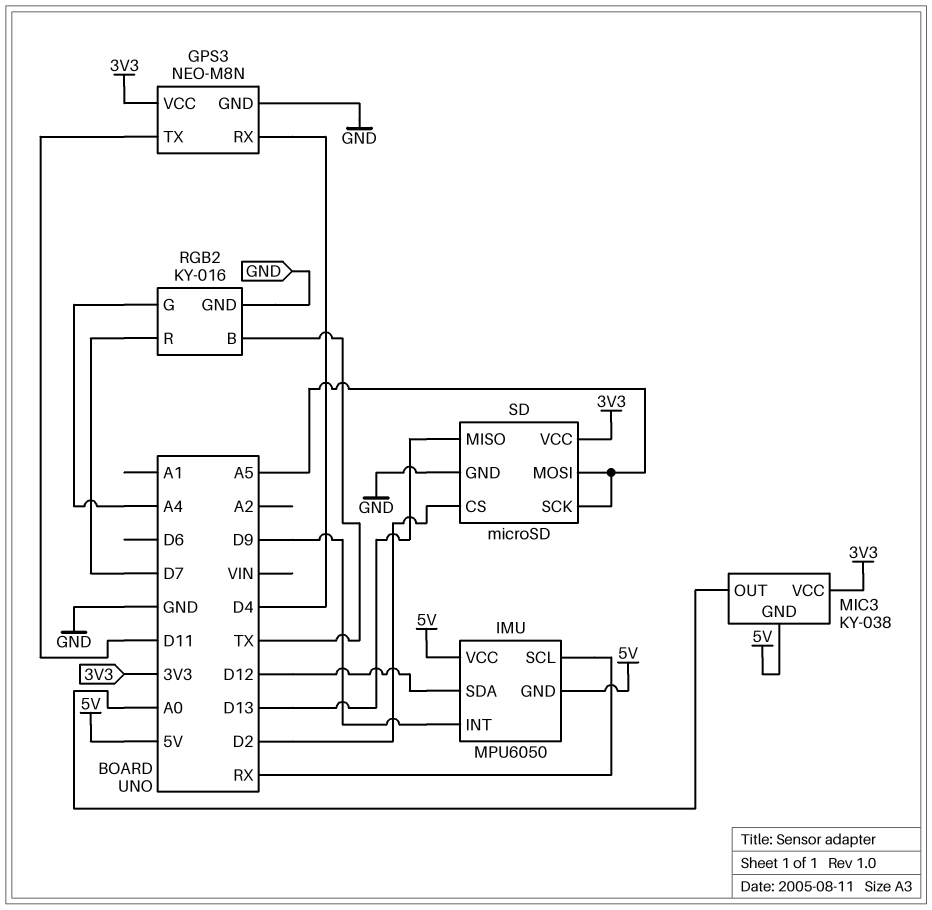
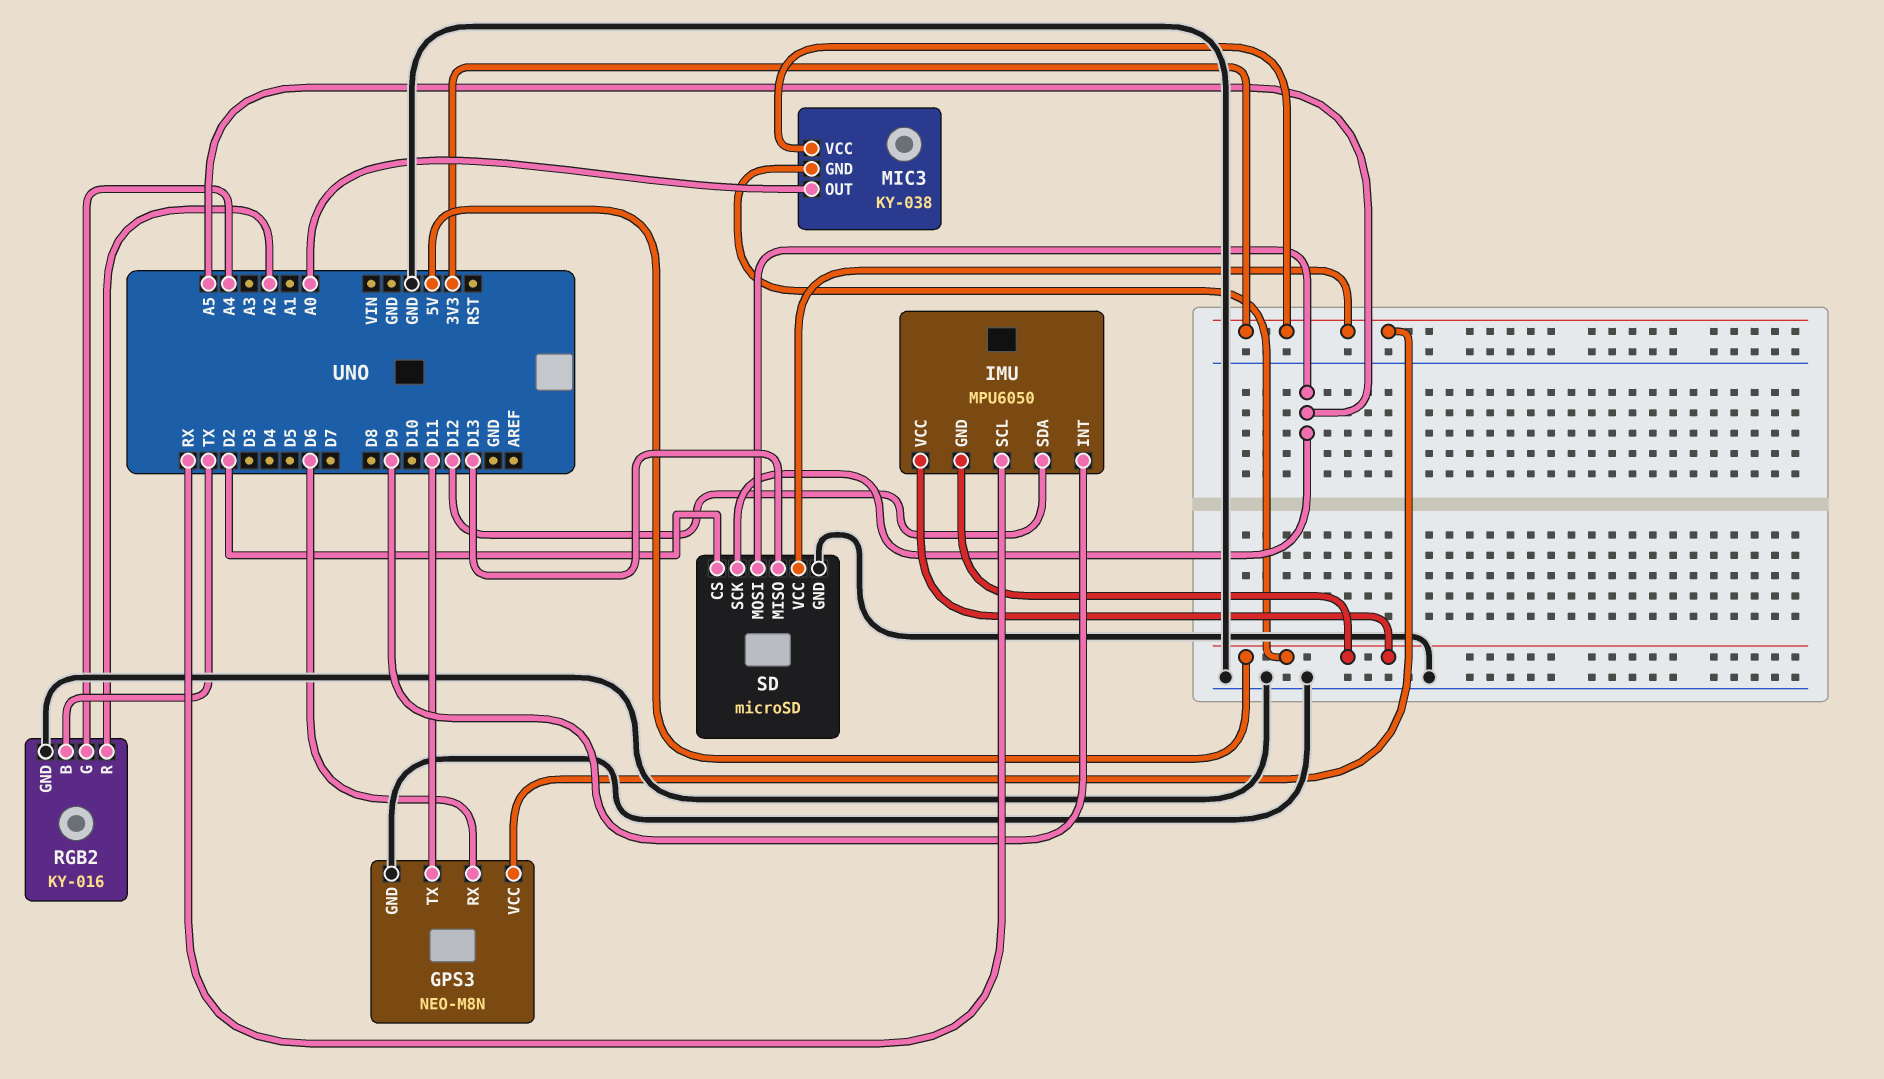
GPS3 pin RX: D4 -> D6
RGB2 pin R: D7 -> A2

